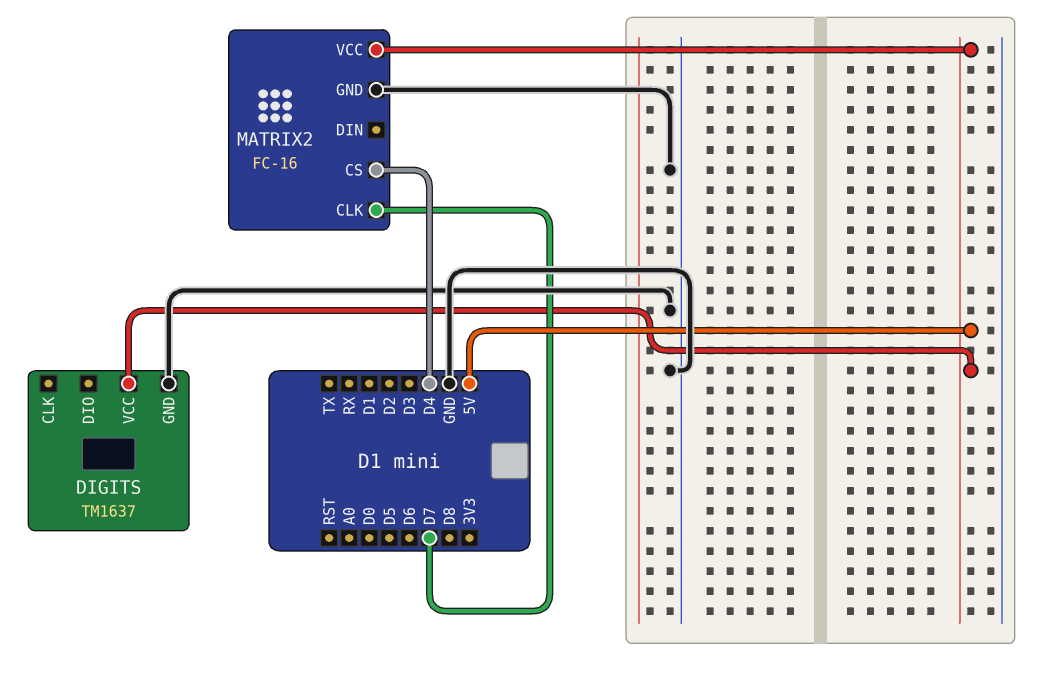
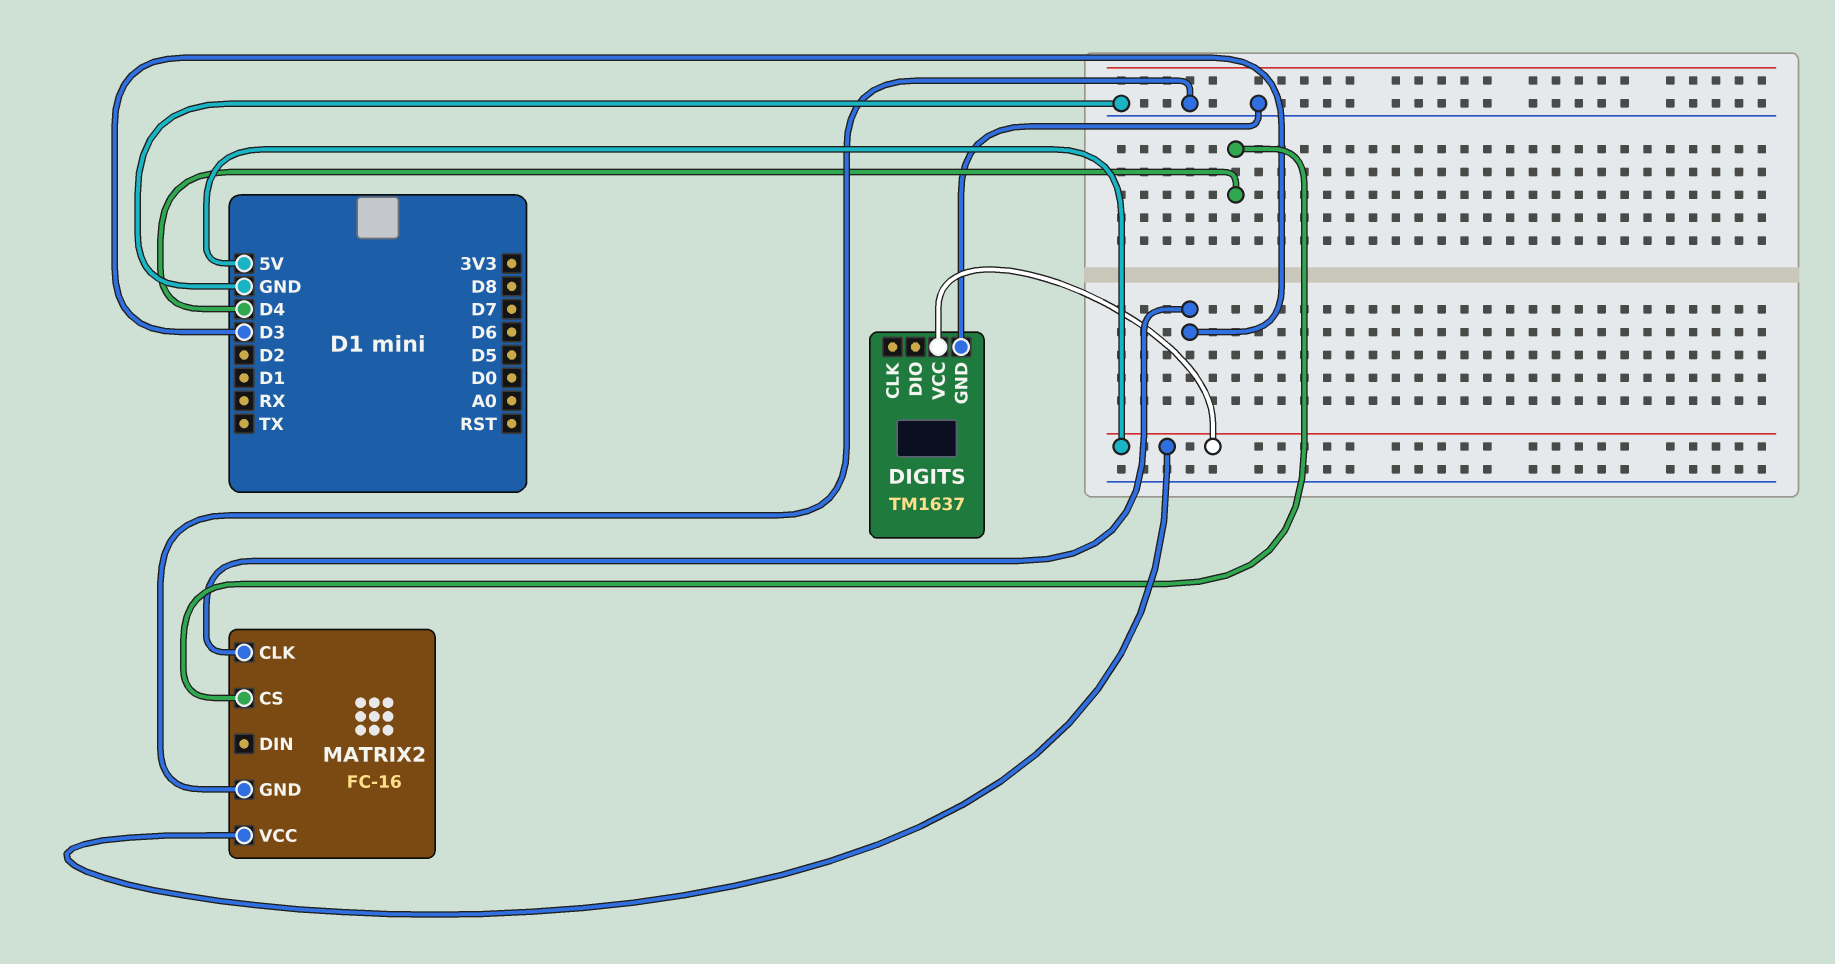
MATRIX2 pin CLK: D7 -> D3

